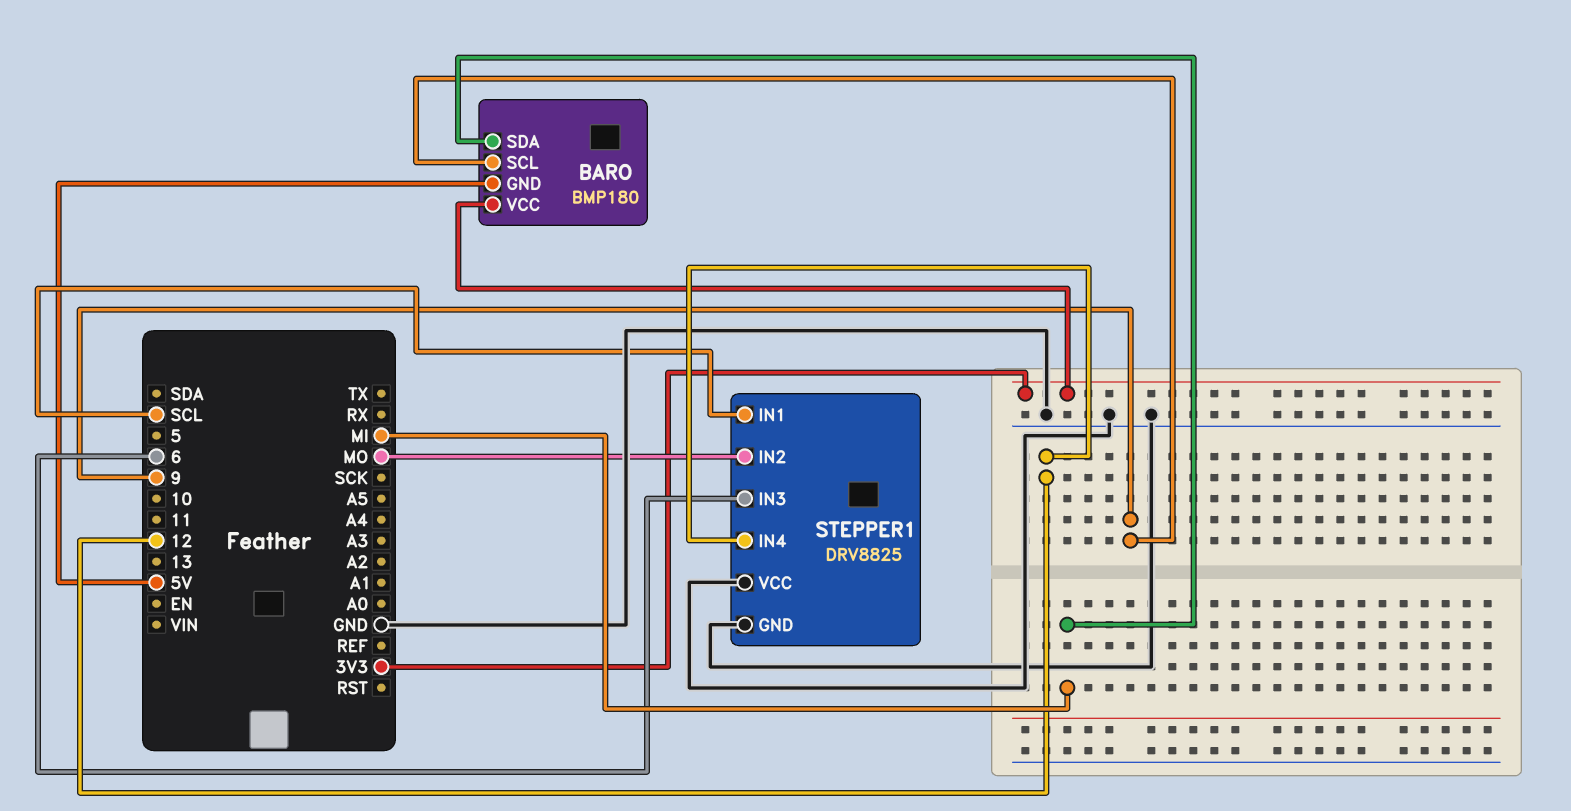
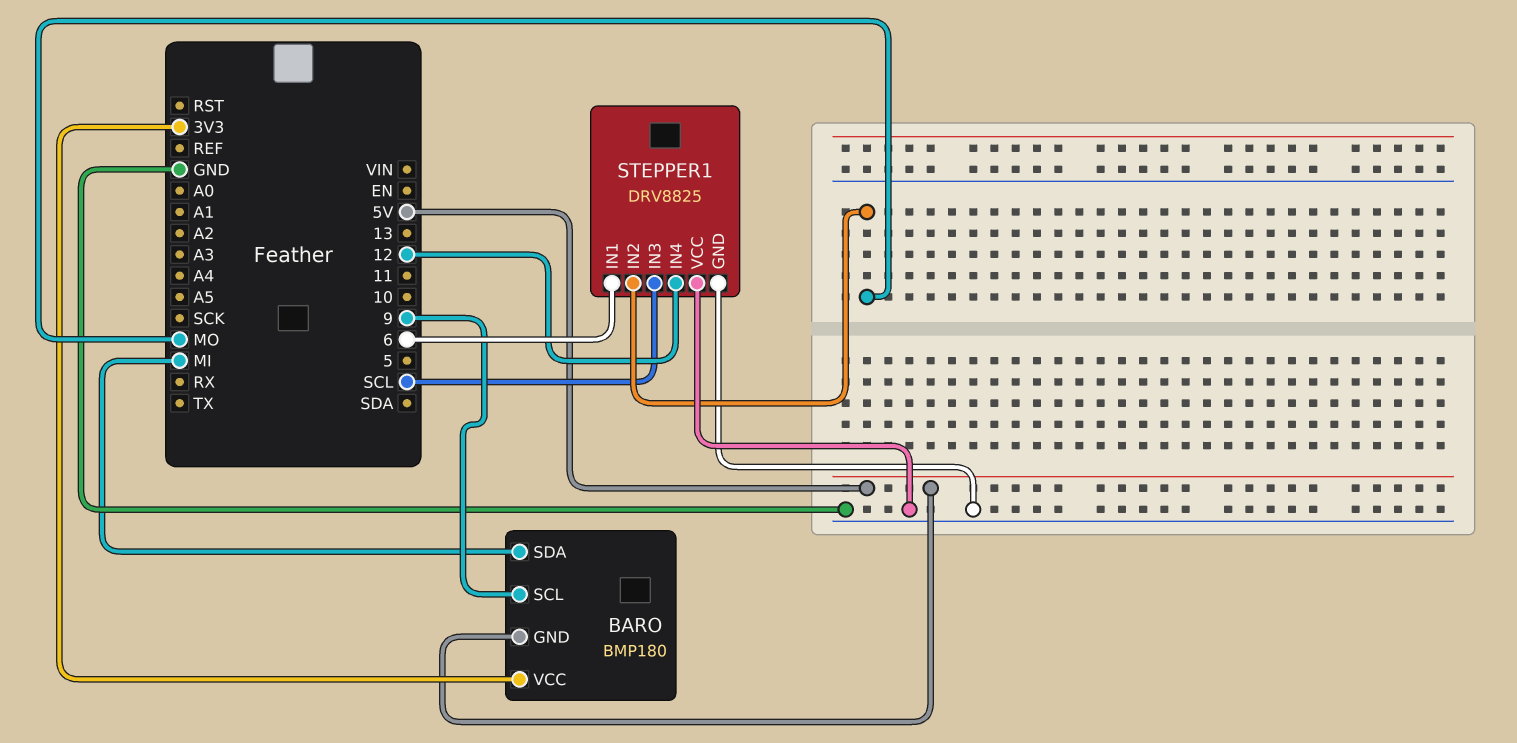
STEPPER1 pin IN1: SCL -> 6
STEPPER1 pin IN3: 6 -> SCL

